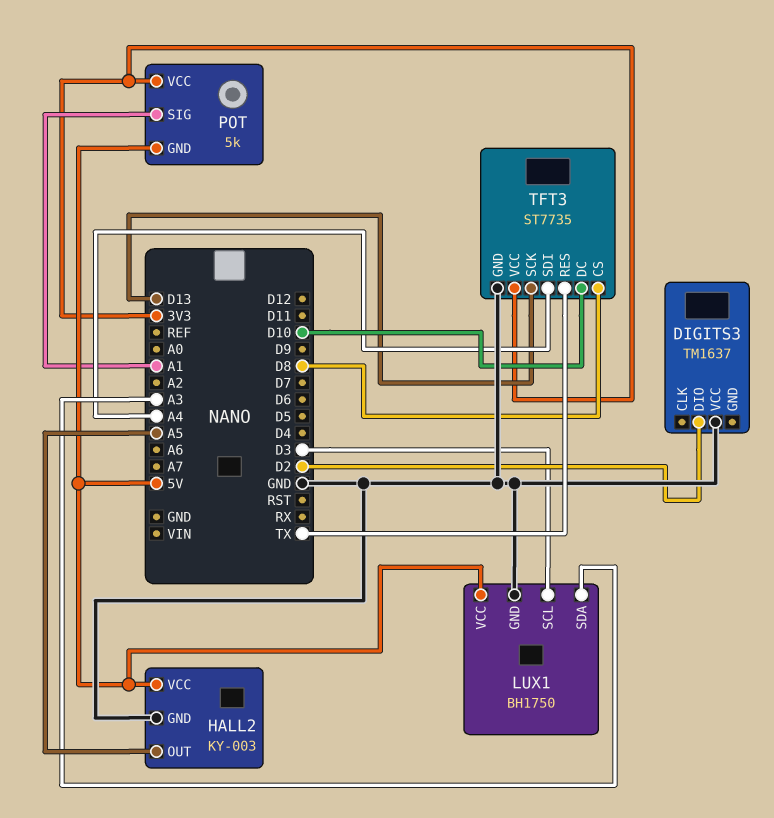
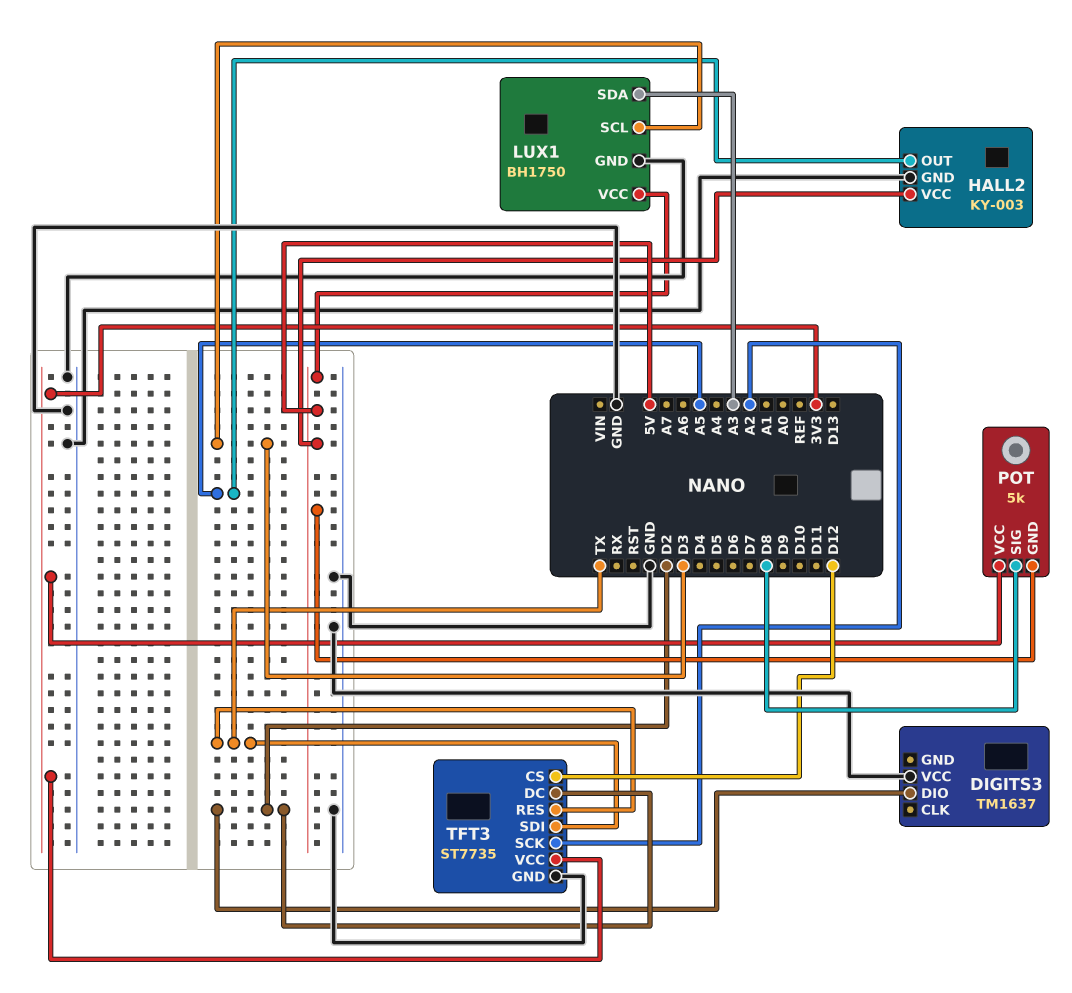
POT pin SIG: A1 -> D8
TFT3 pin CS: D8 -> D12
TFT3 pin DC: D10 -> D2
TFT3 pin SCK: D13 -> A2
TFT3 pin SDI: A4 -> TX

